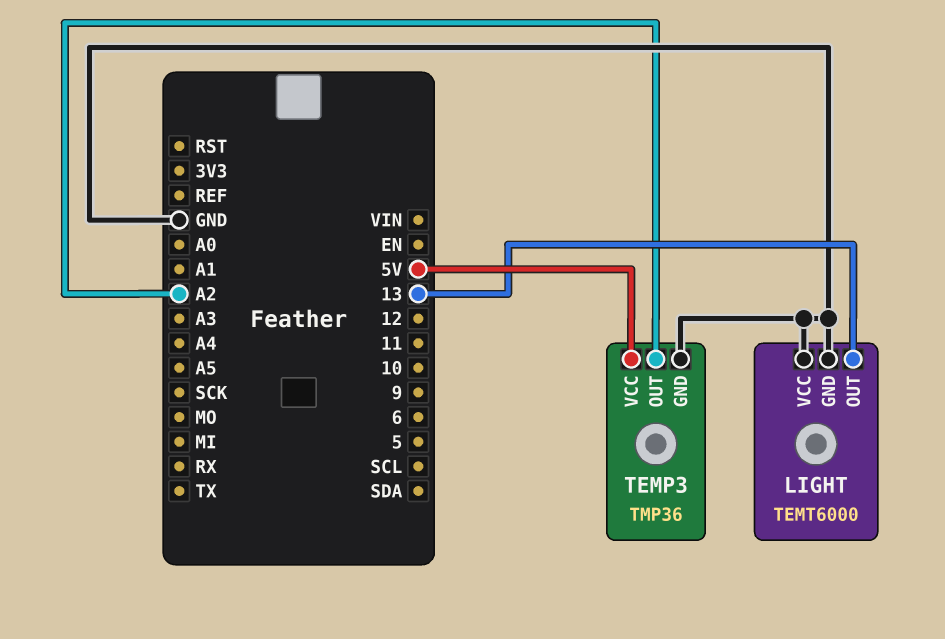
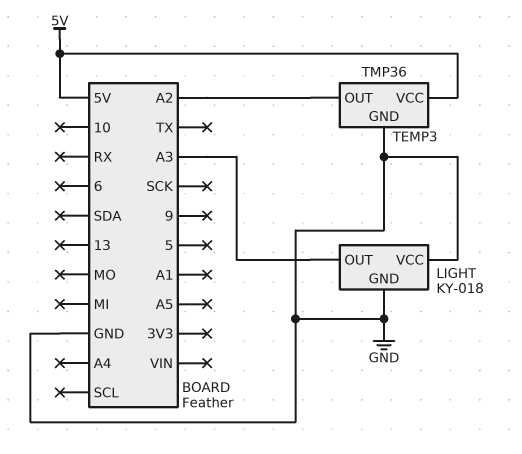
LIGHT: TEMT6000 -> KY-018
LIGHT pin OUT: 13 -> A3

